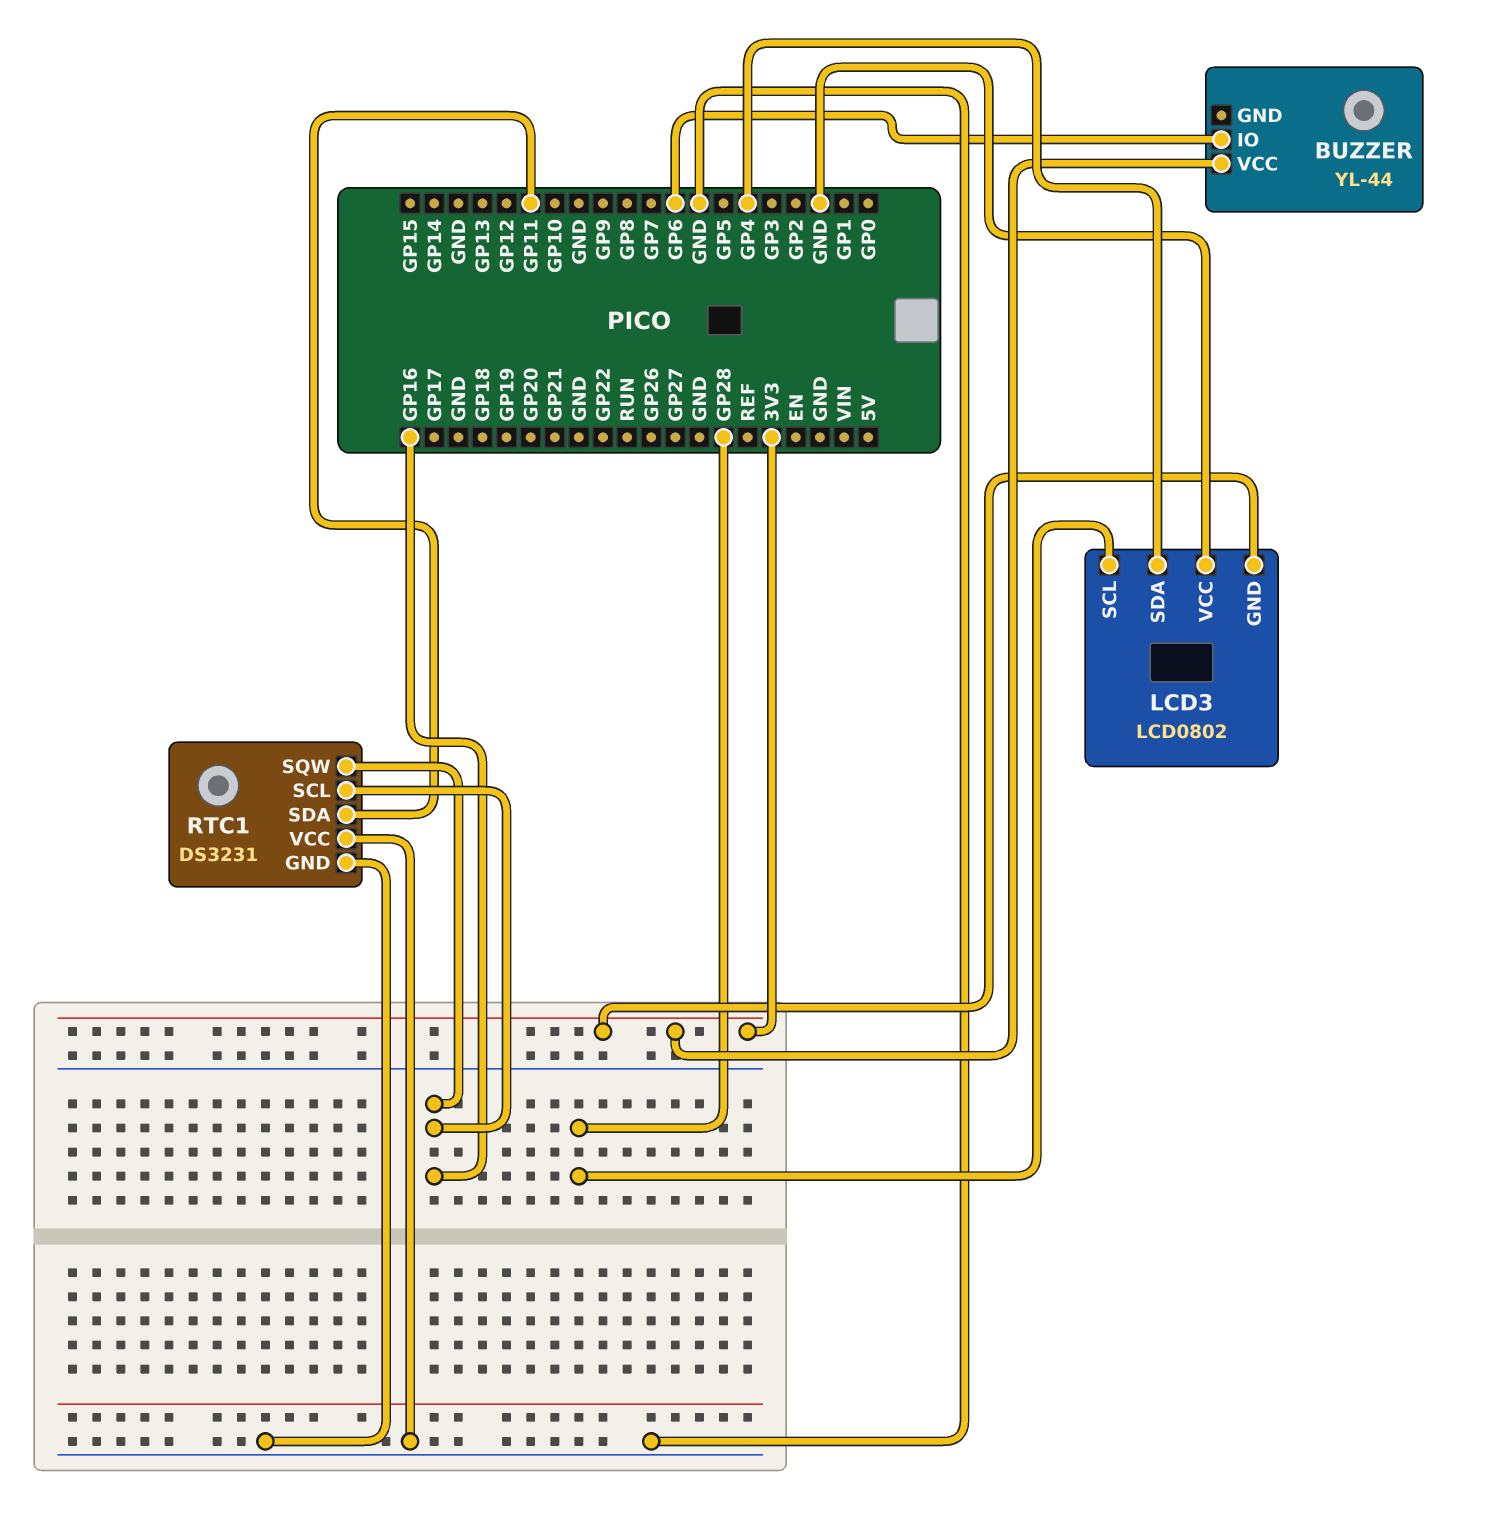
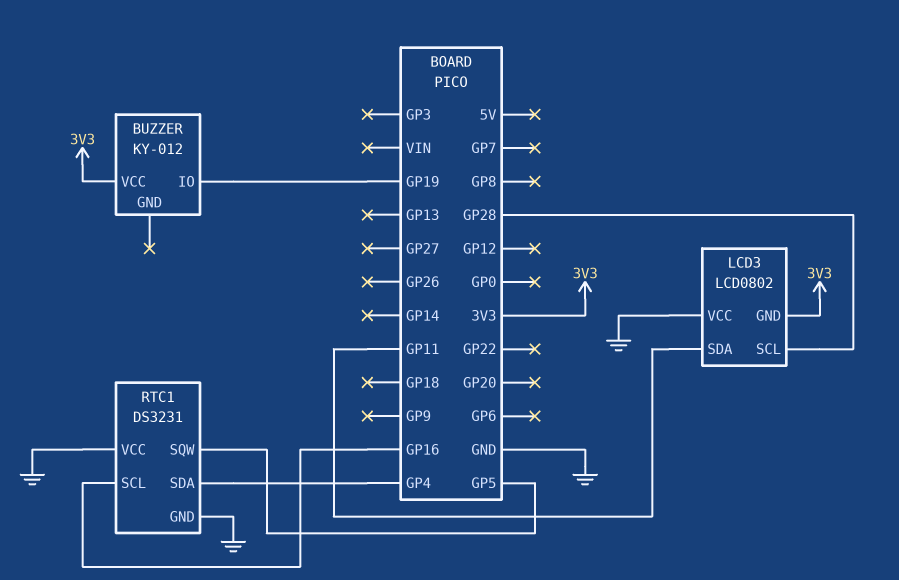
BUZZER: YL-44 -> KY-012
BUZZER pin IO: GP6 -> GP19
LCD3 pin SDA: GP4 -> GP11
RTC1 pin SDA: GP11 -> GP4
RTC1 pin SQW: GP16 -> GP5

